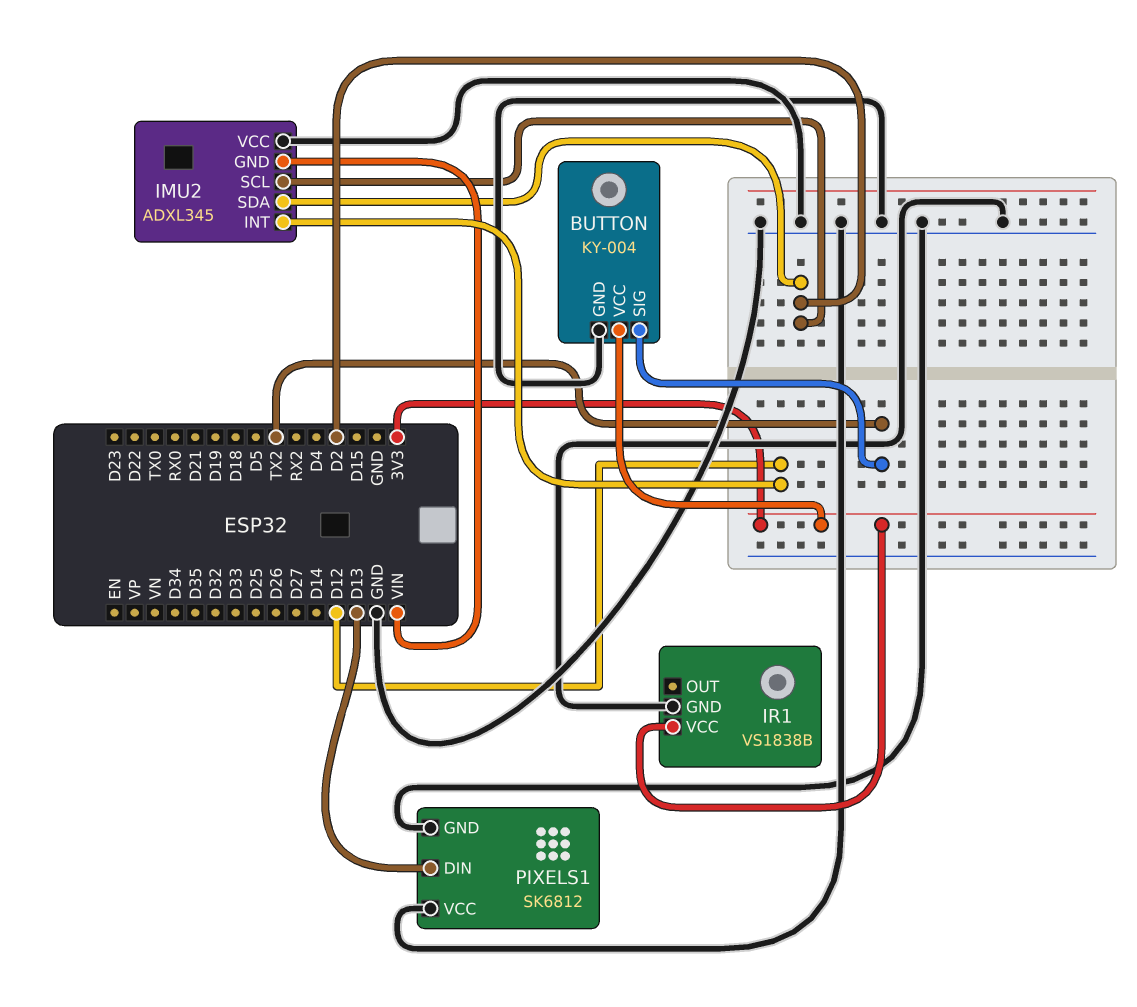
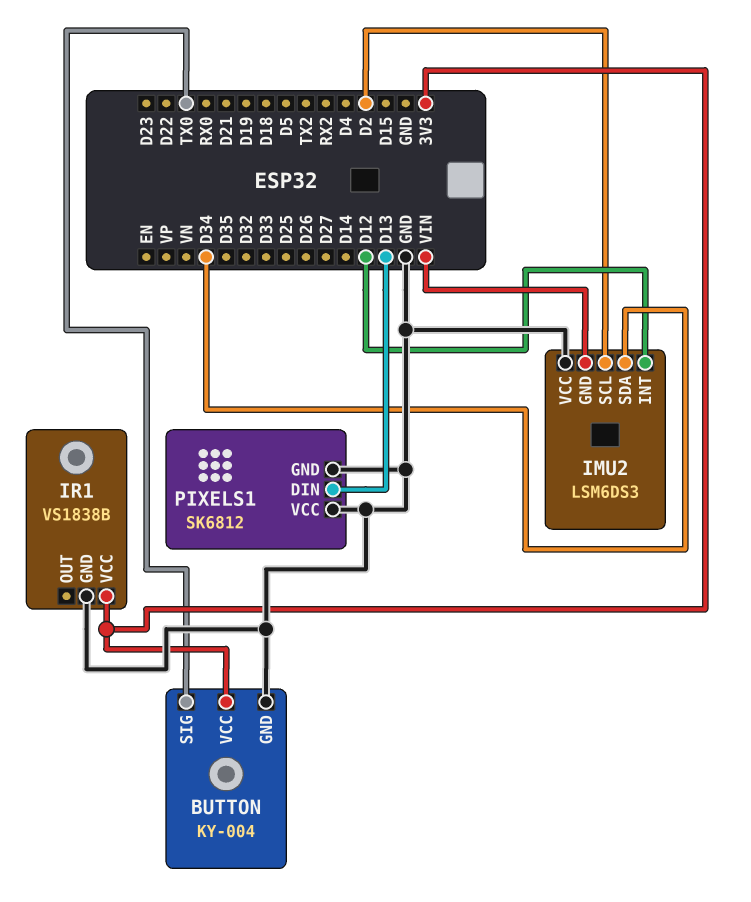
BUTTON pin SIG: TX2 -> TX0
IMU2: ADXL345 -> LSM6DS3
IMU2 pin SDA: D2 -> D34

